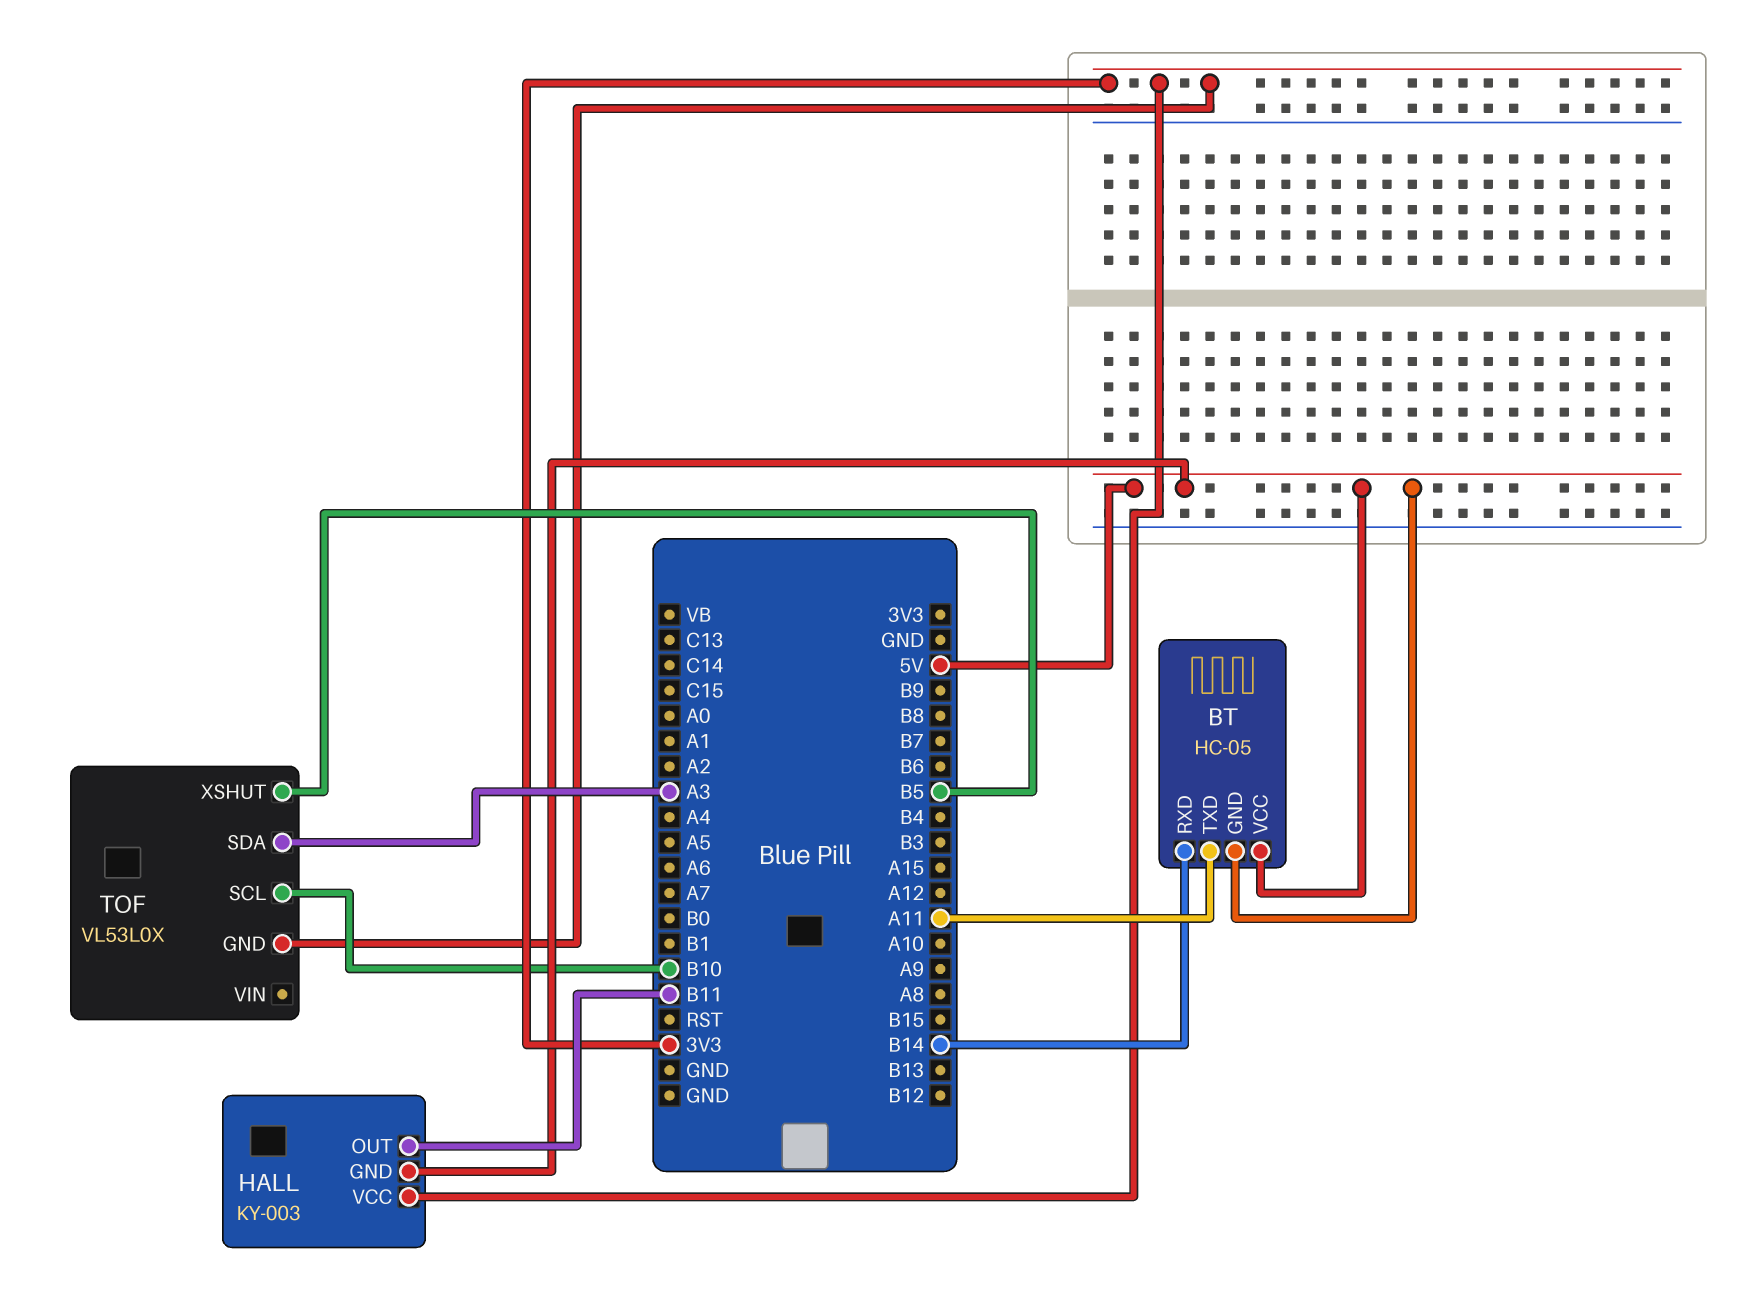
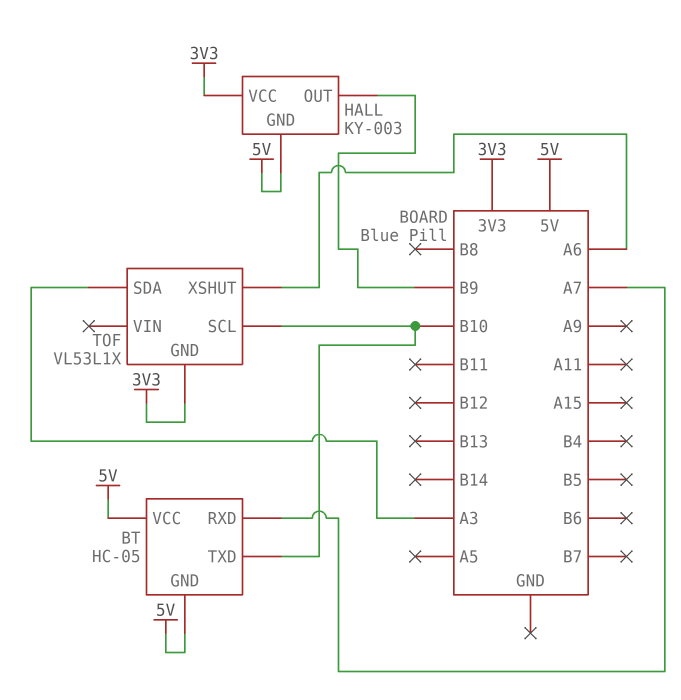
BT pin RXD: B14 -> A7
BT pin TXD: A11 -> B10
HALL pin OUT: B11 -> B9
TOF: VL53L0X -> VL53L1X
TOF pin XSHUT: B5 -> A6

